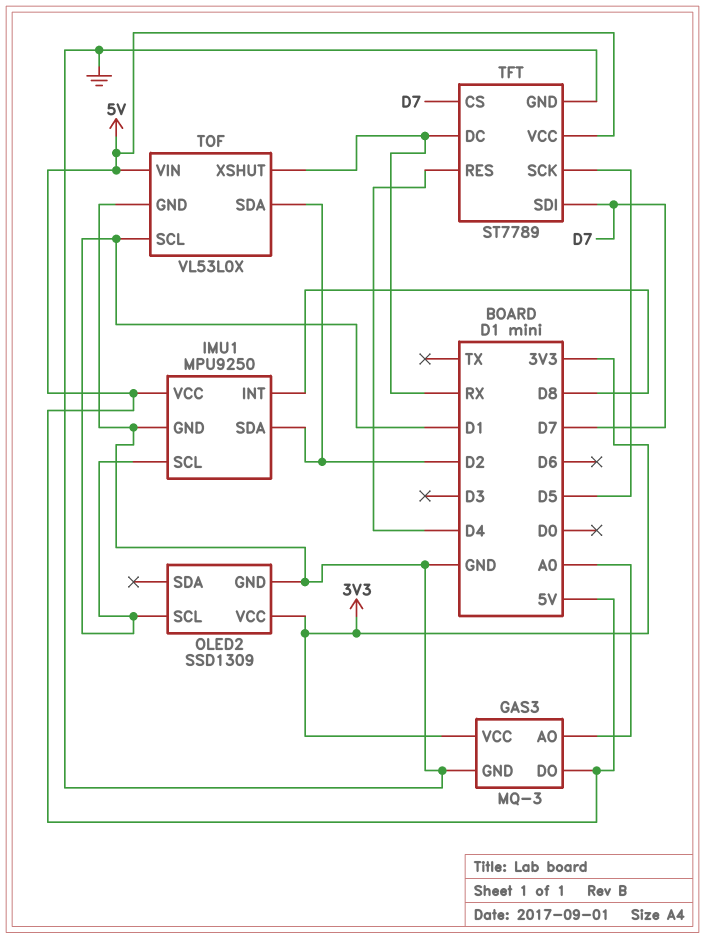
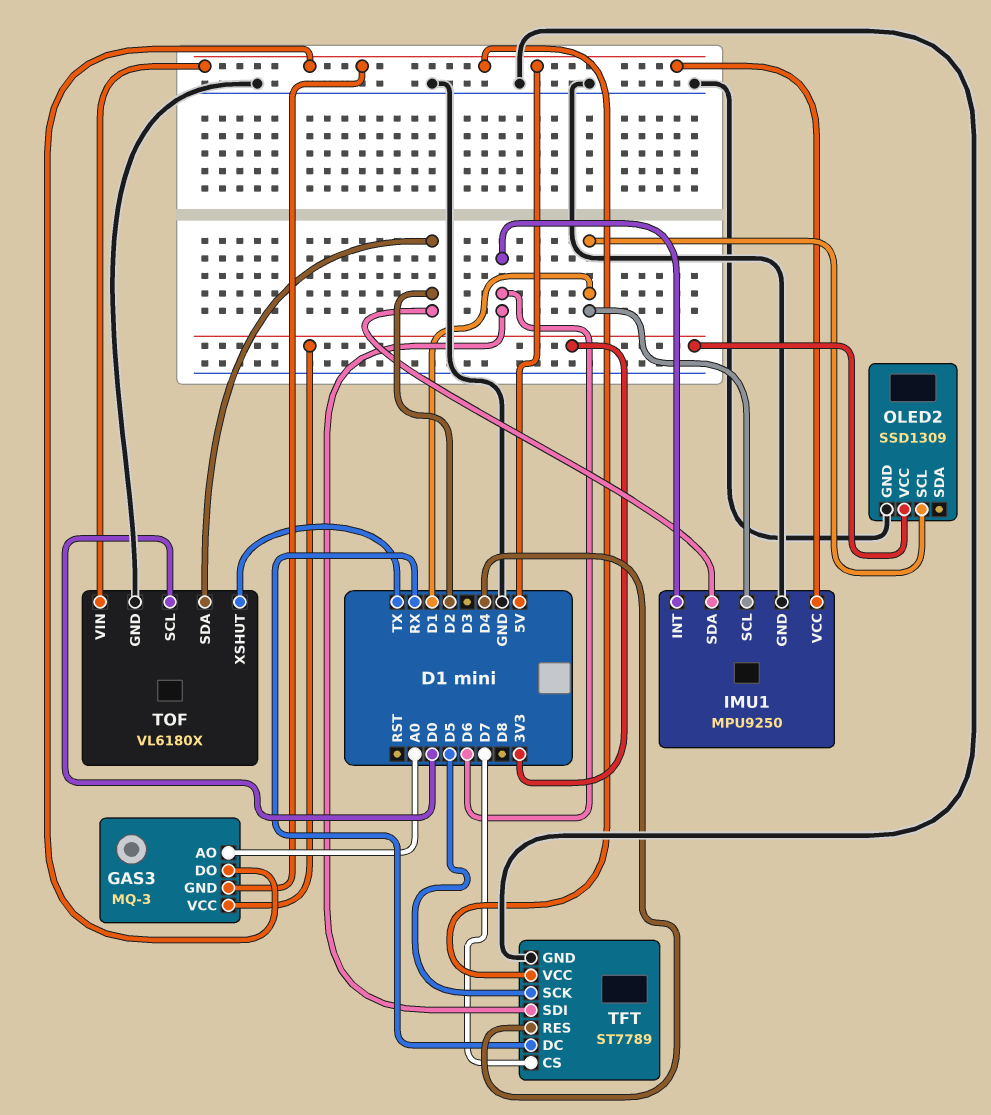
GAS3 pin GND: GND -> 5V
IMU1 pin INT: D8 -> D6
TFT pin SDI: D7 -> D6
TOF: VL53L0X -> VL6180X
TOF pin SCL: D1 -> D0
TOF pin XSHUT: RX -> TX

